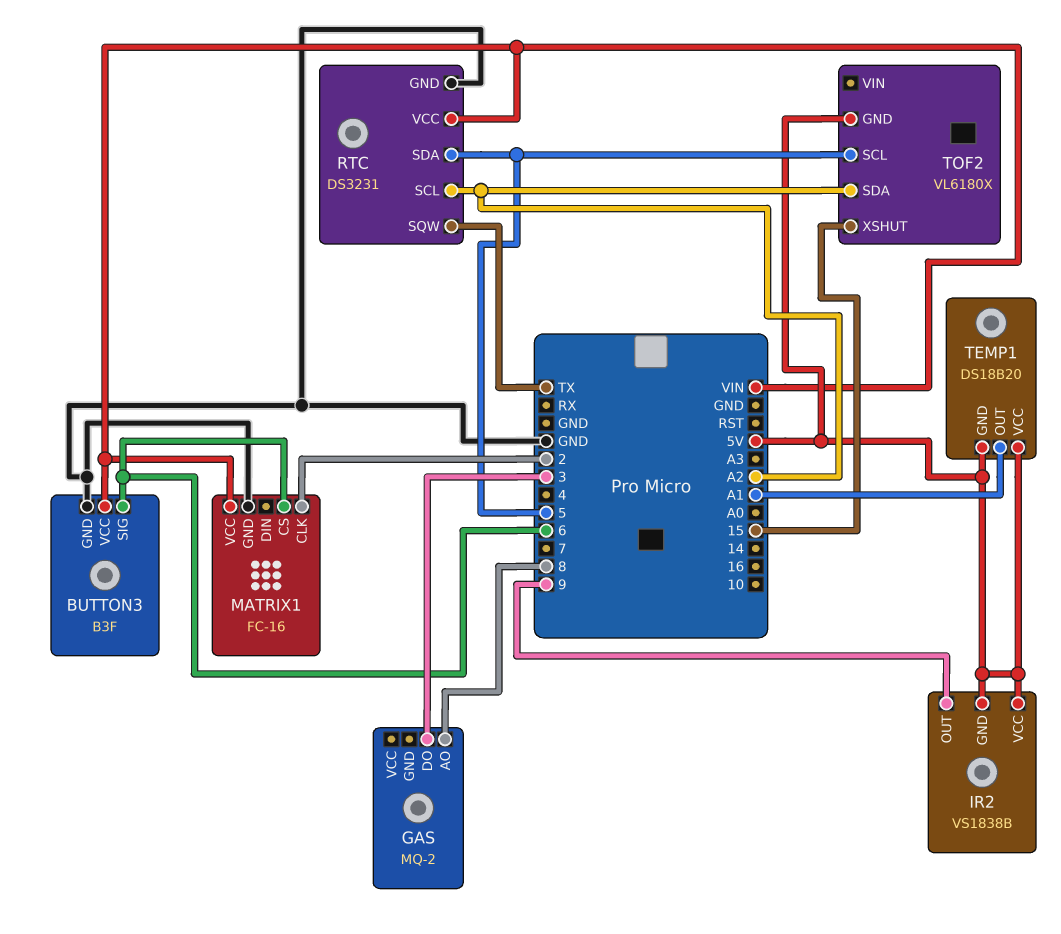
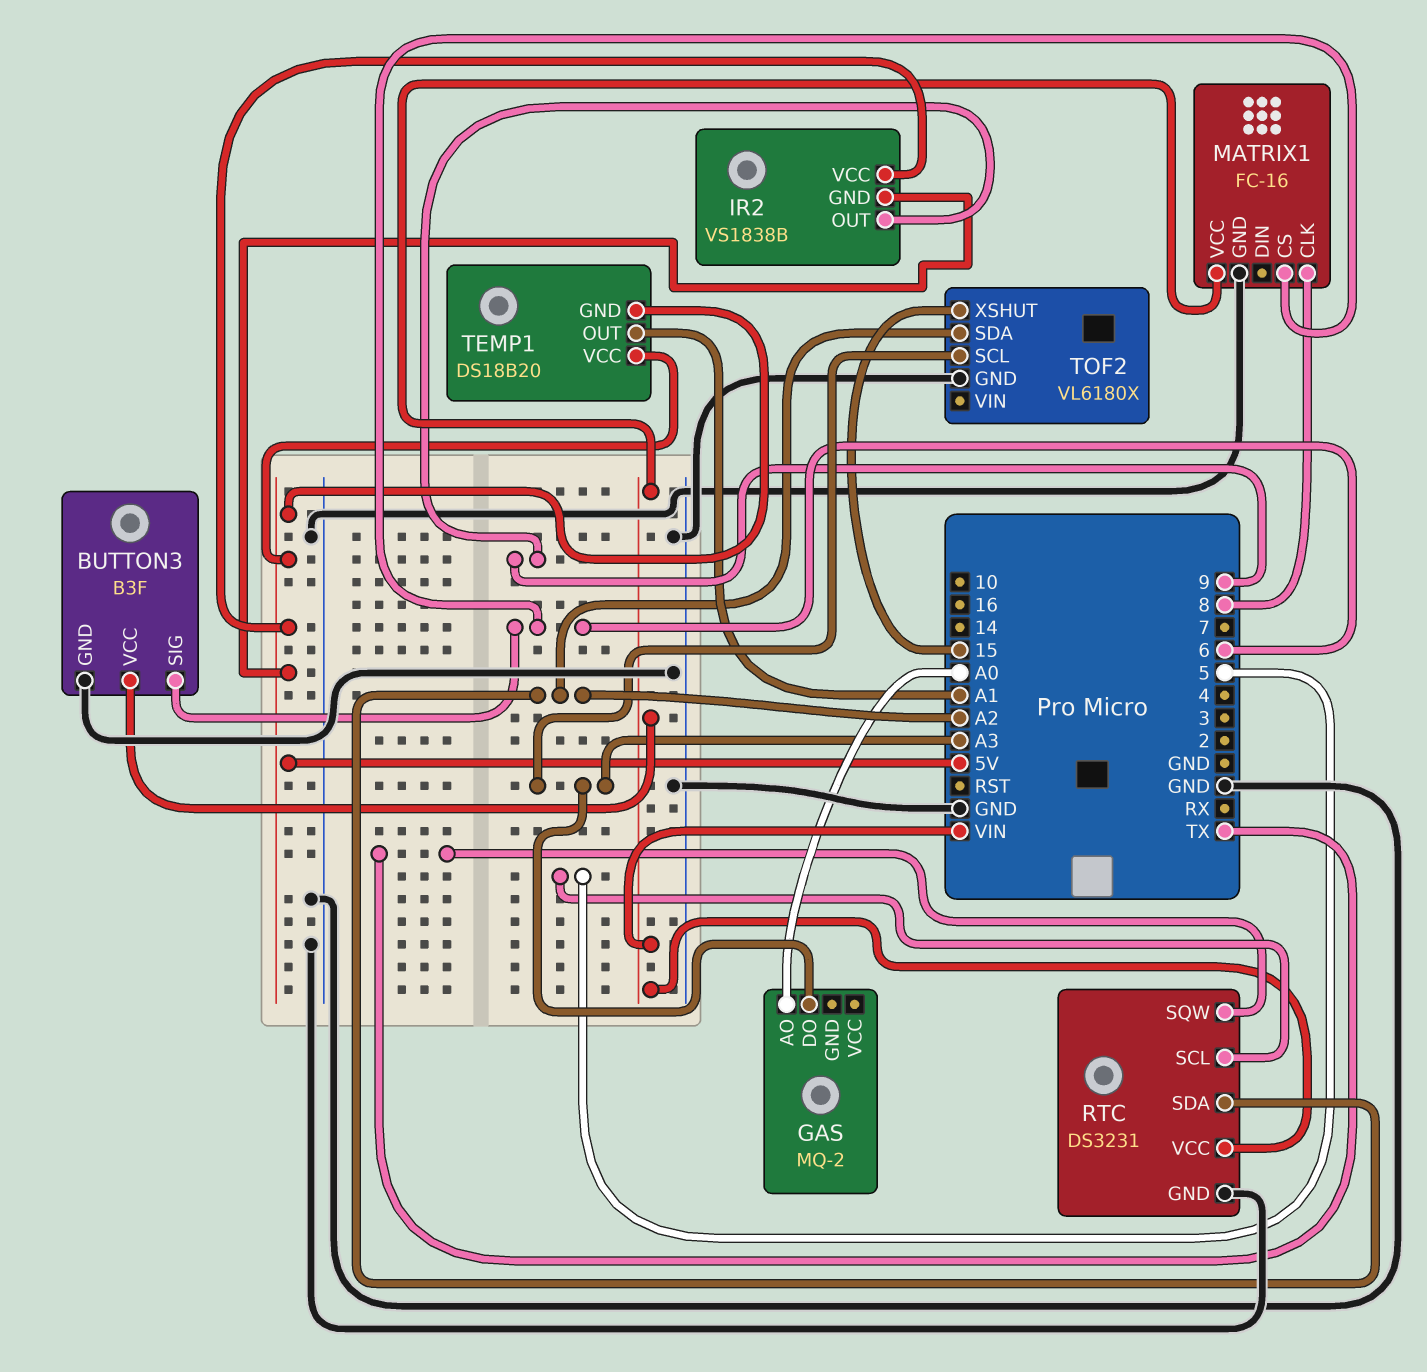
GAS pin AO: 8 -> A0
GAS pin DO: 3 -> A3
MATRIX1 pin CLK: 2 -> 8
RTC pin SCL: A2 -> 5
RTC pin SDA: 5 -> A2
TOF2 pin GND: 5V -> GND
TOF2 pin SCL: 5 -> A3

